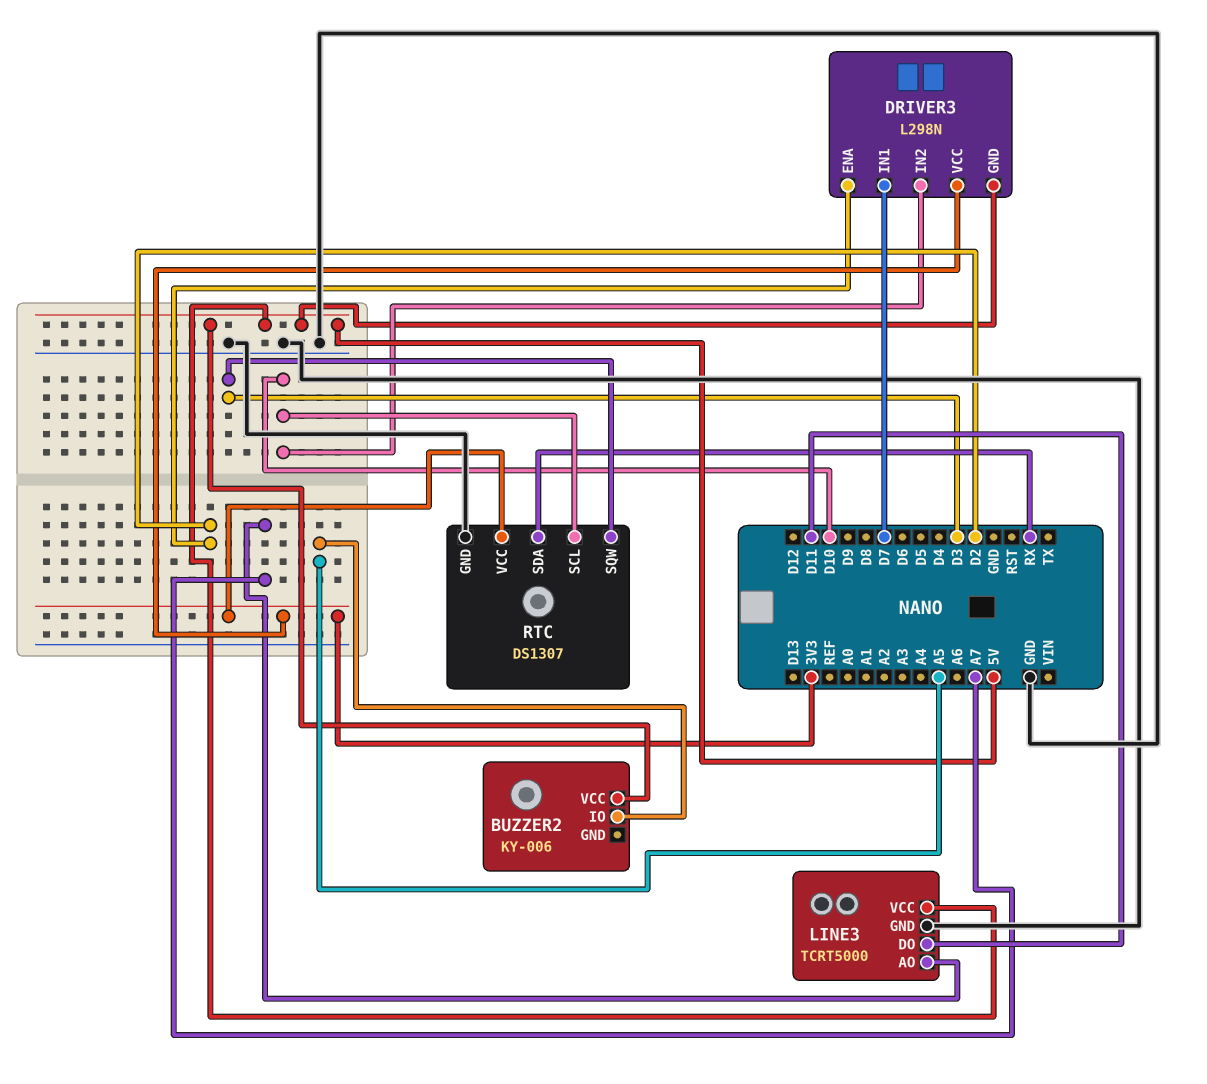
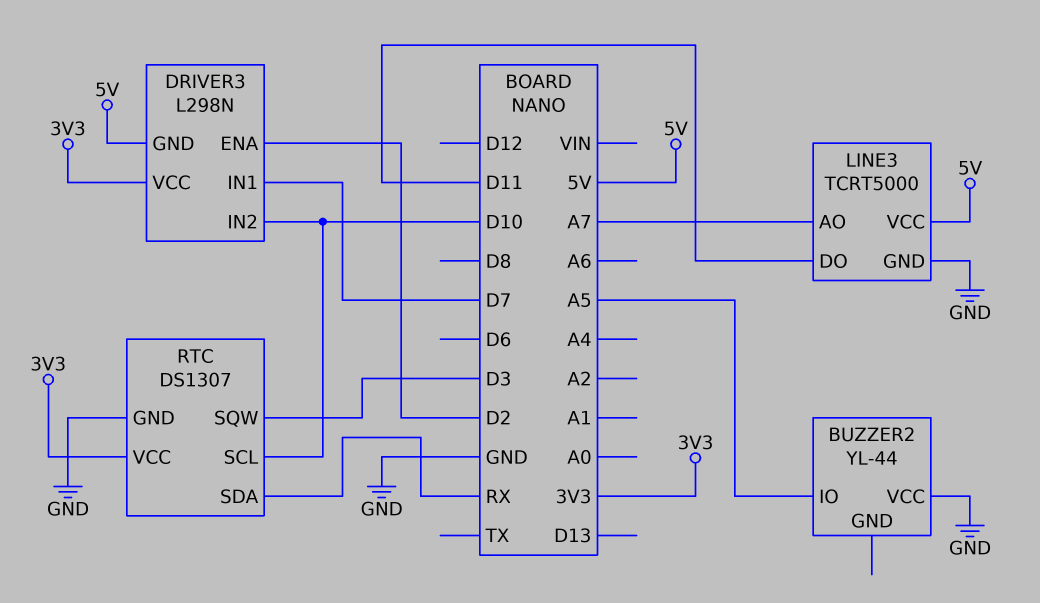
BUZZER2: KY-006 -> YL-44
BUZZER2 pin VCC: 5V -> GND

